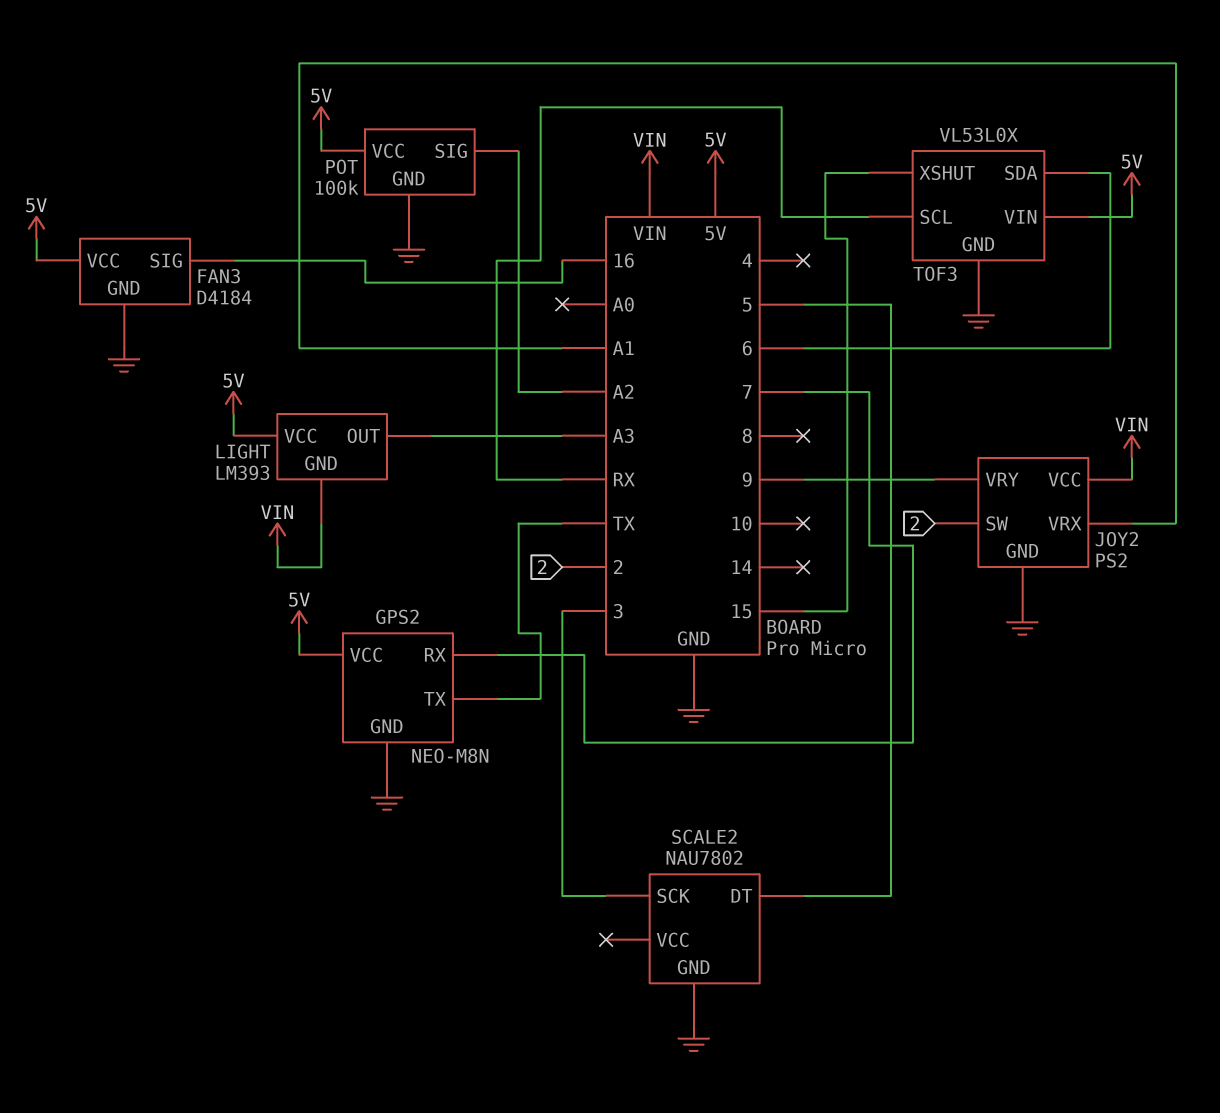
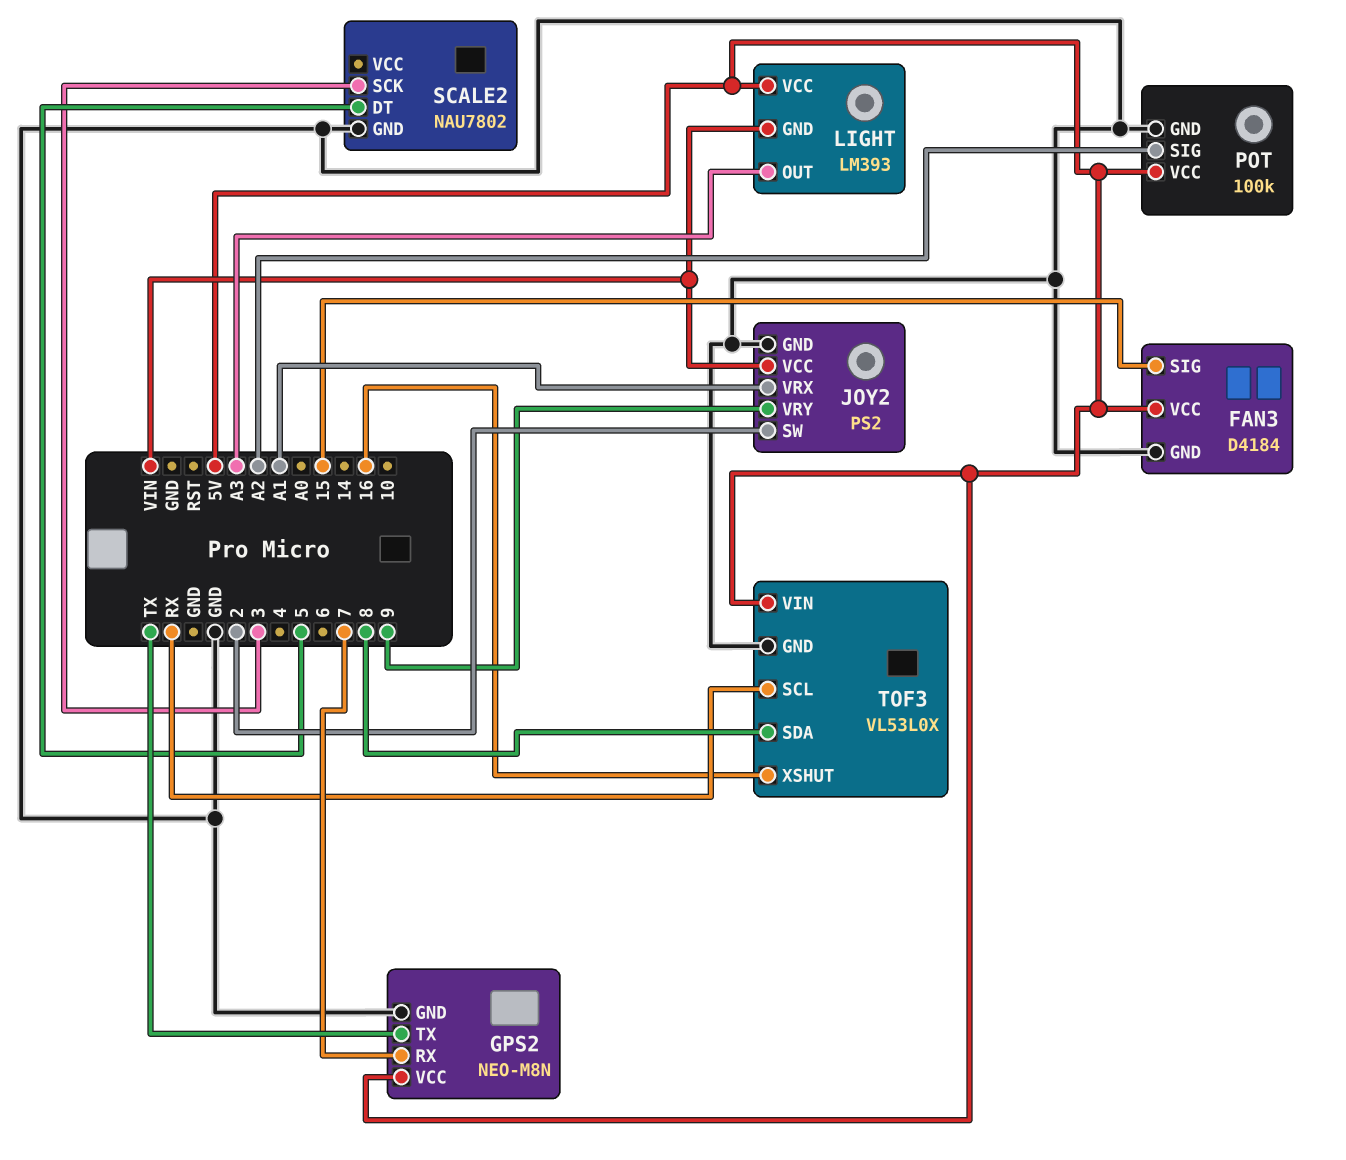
FAN3 pin SIG: 16 -> 15
TOF3 pin SDA: 6 -> 8
TOF3 pin XSHUT: 15 -> 16

